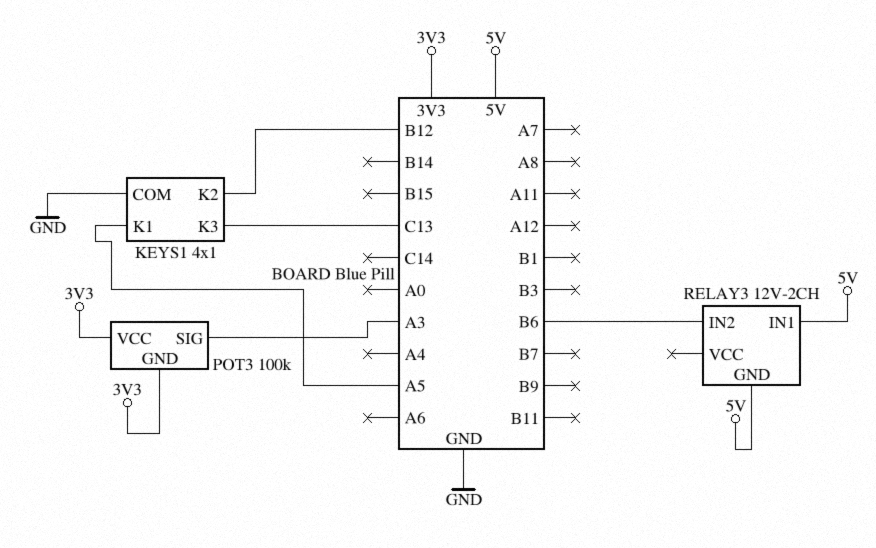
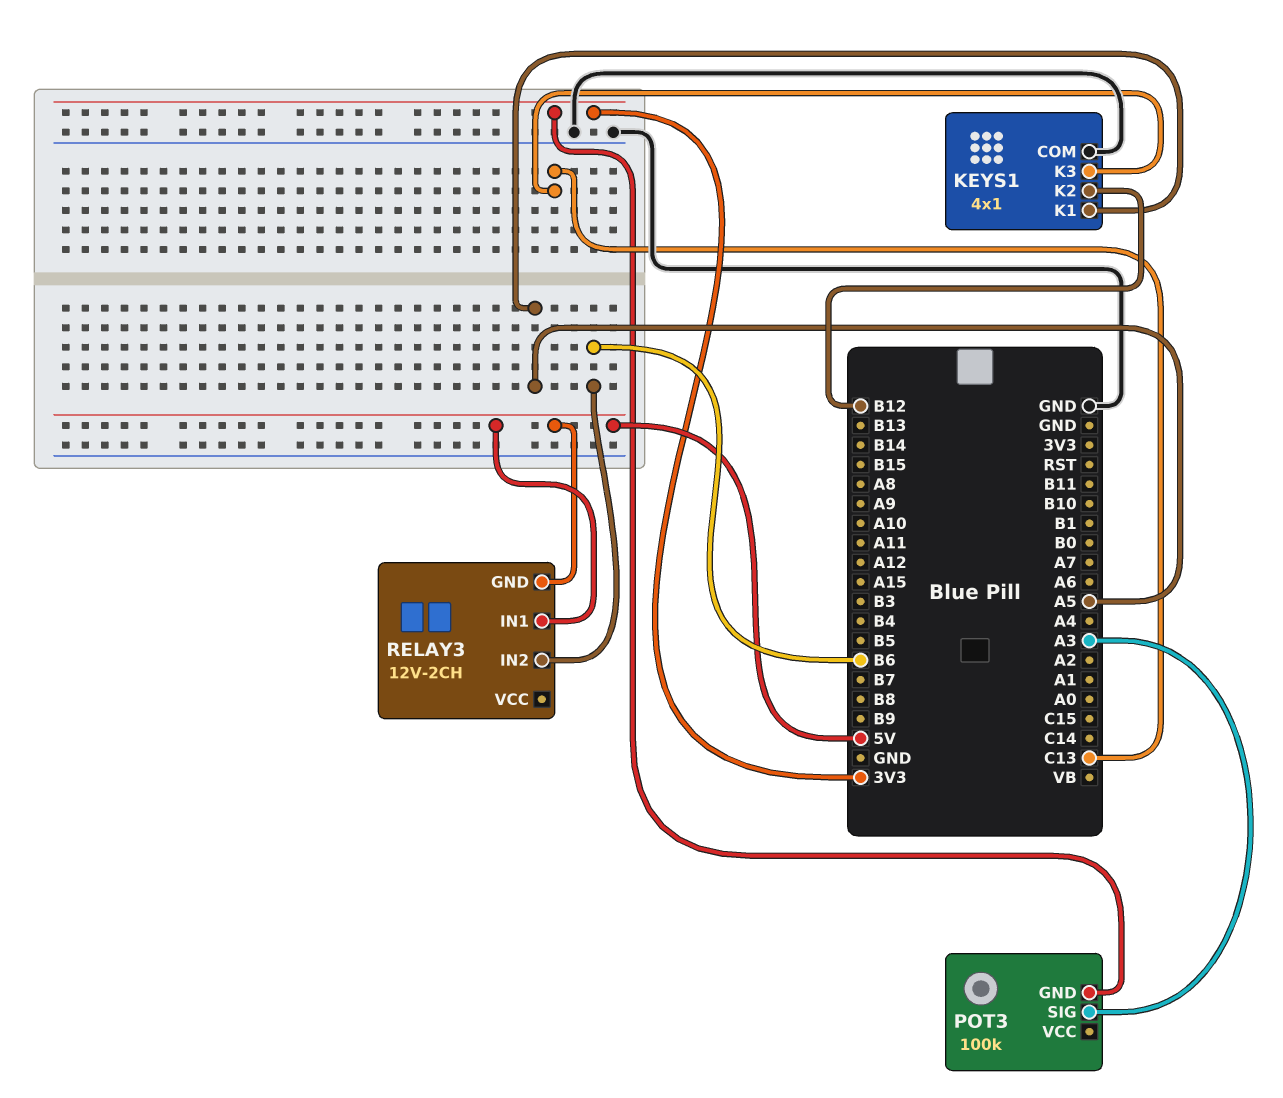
POT3 pin VCC: 3V3 -> none

